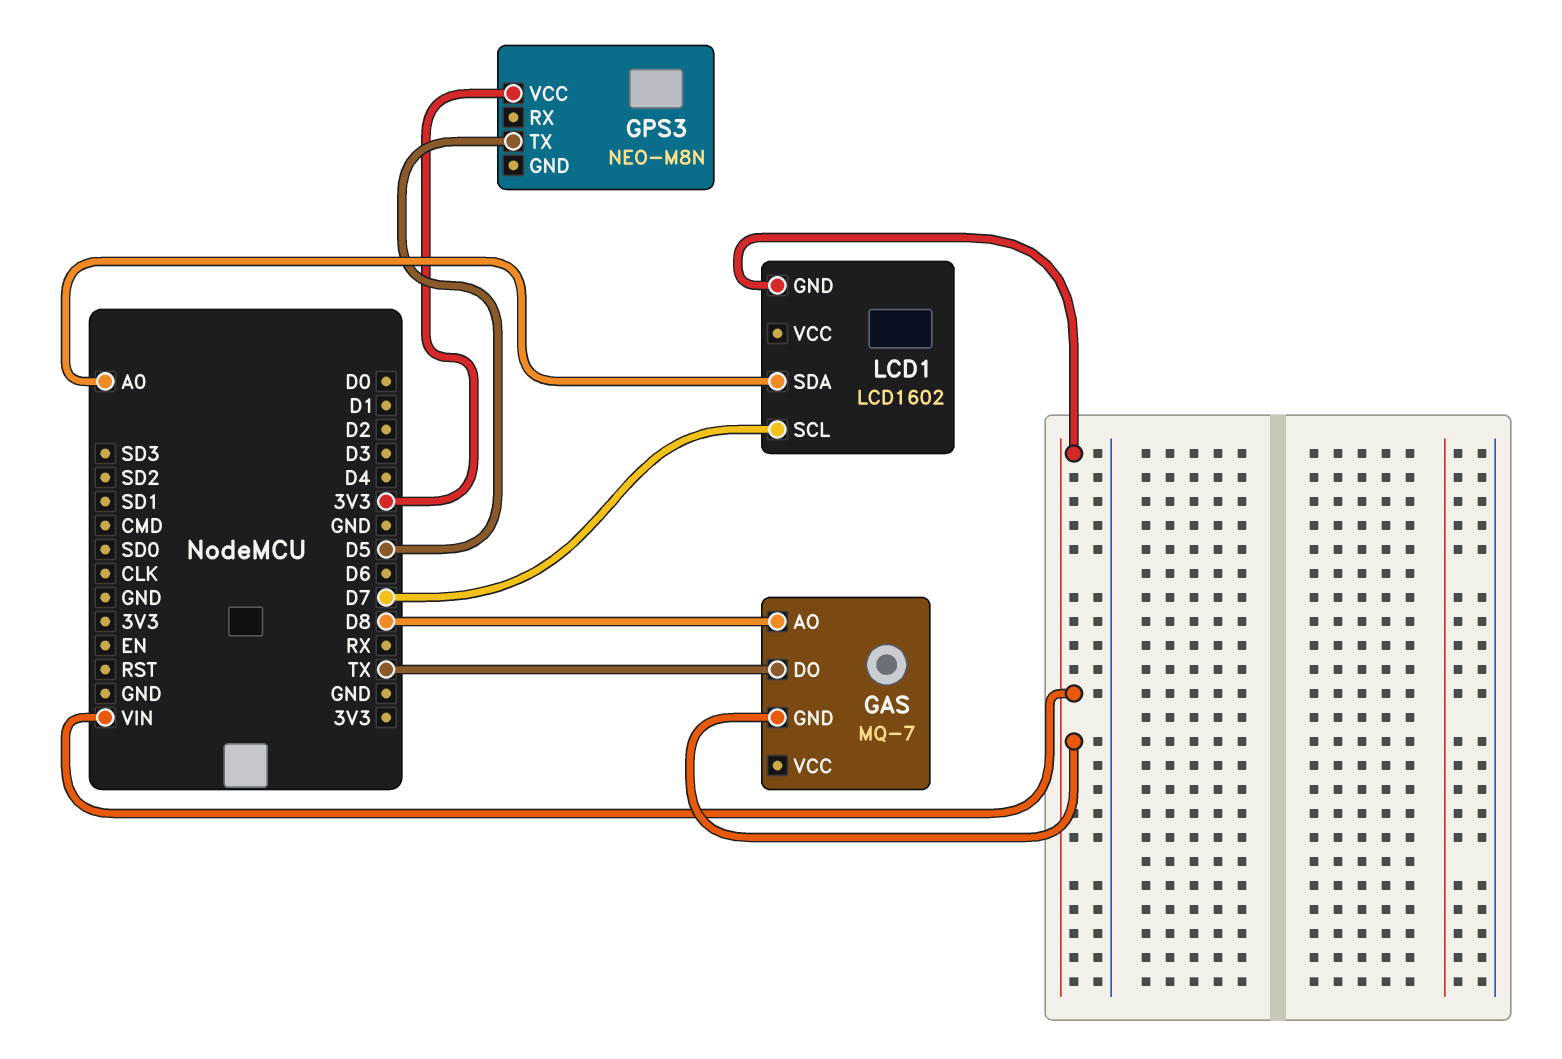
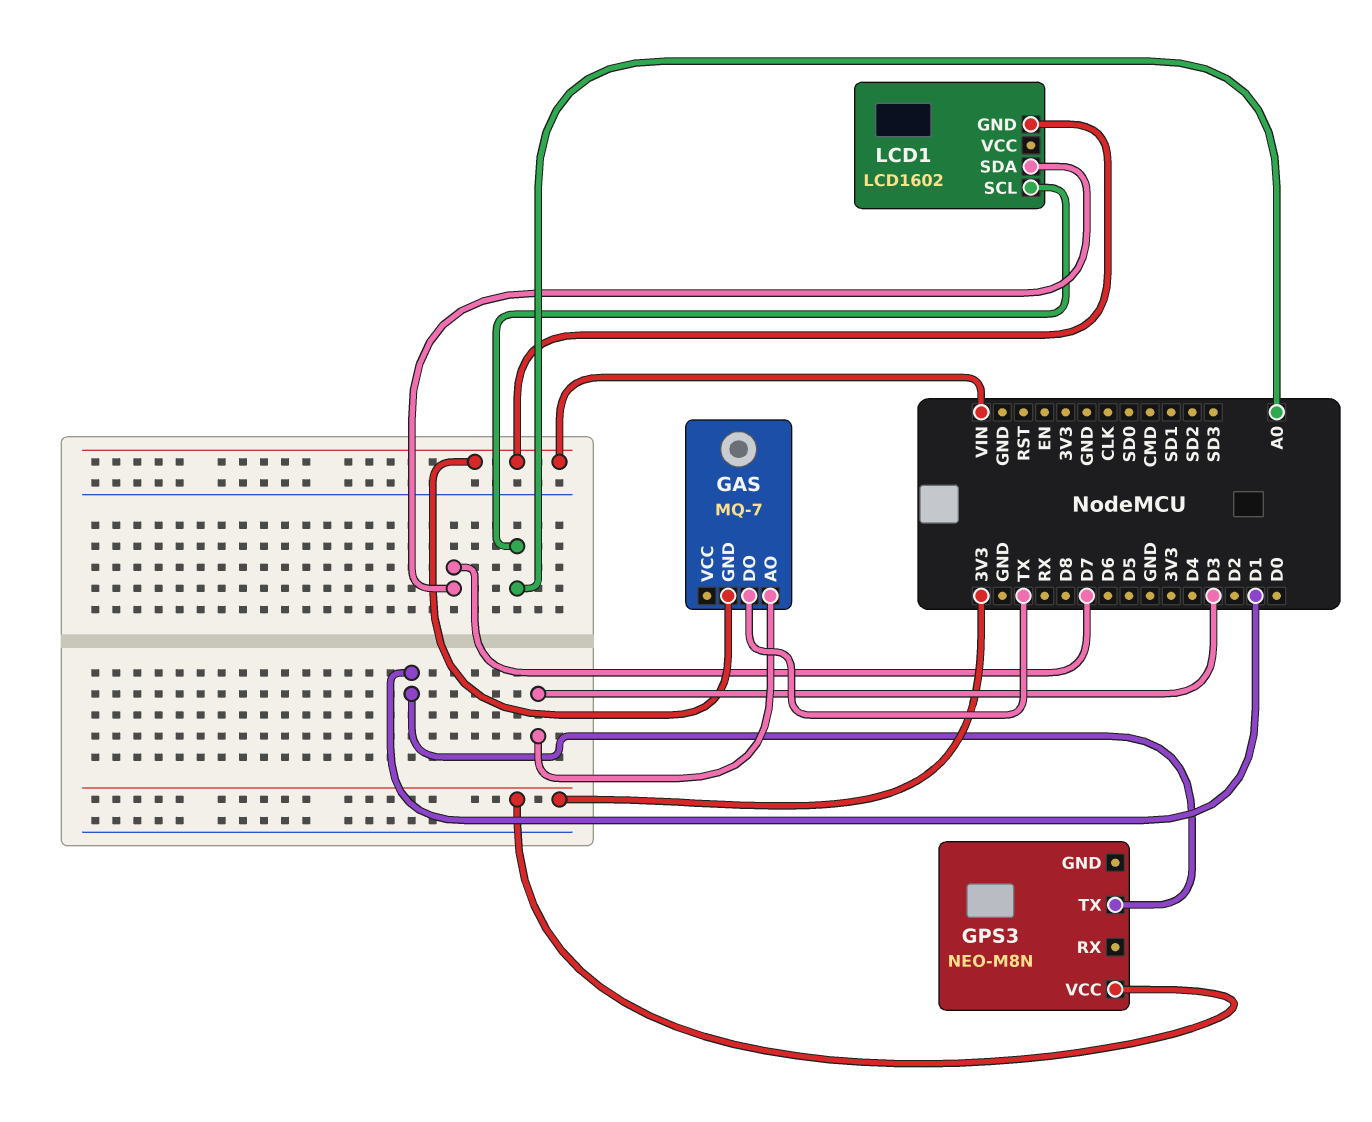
GAS pin AO: D8 -> D3
GPS3 pin TX: D5 -> D1
LCD1 pin SCL: D7 -> A0
LCD1 pin SDA: A0 -> D7

